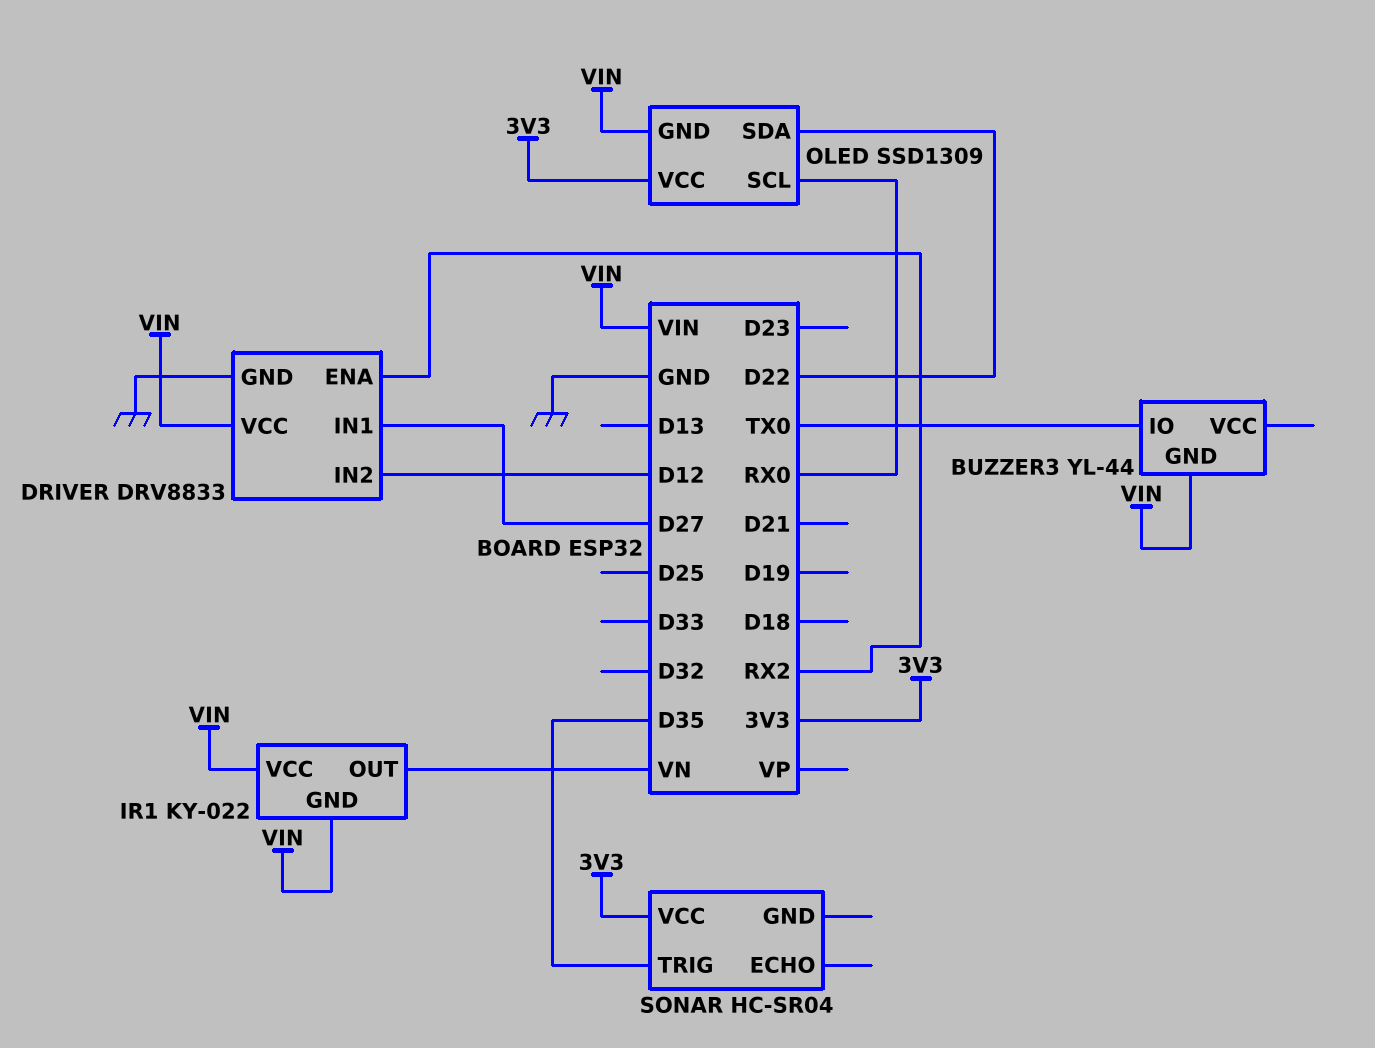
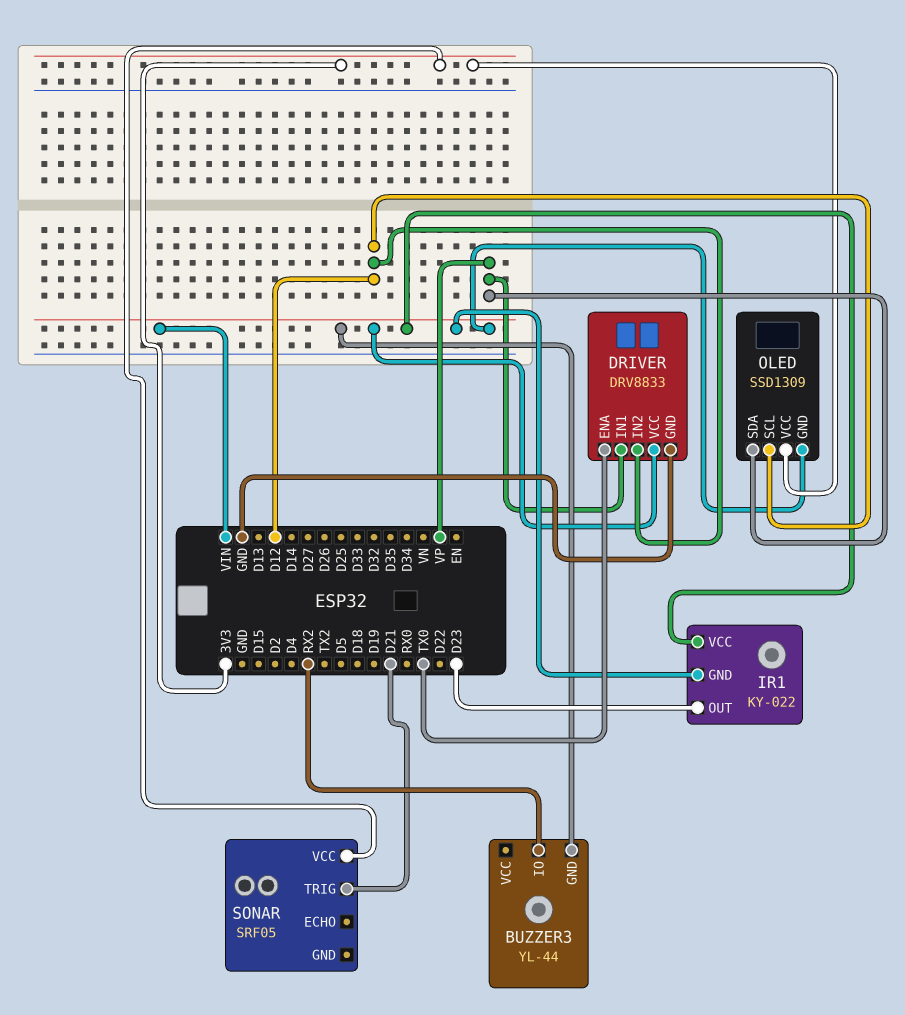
BUZZER3 pin IO: TX0 -> RX2
DRIVER pin ENA: RX2 -> TX0
DRIVER pin IN1: D27 -> VP
IR1 pin OUT: VN -> D23
OLED pin SCL: RX0 -> D12
OLED pin SDA: D22 -> VP
SONAR: HC-SR04 -> SRF05
SONAR pin TRIG: D35 -> D21

